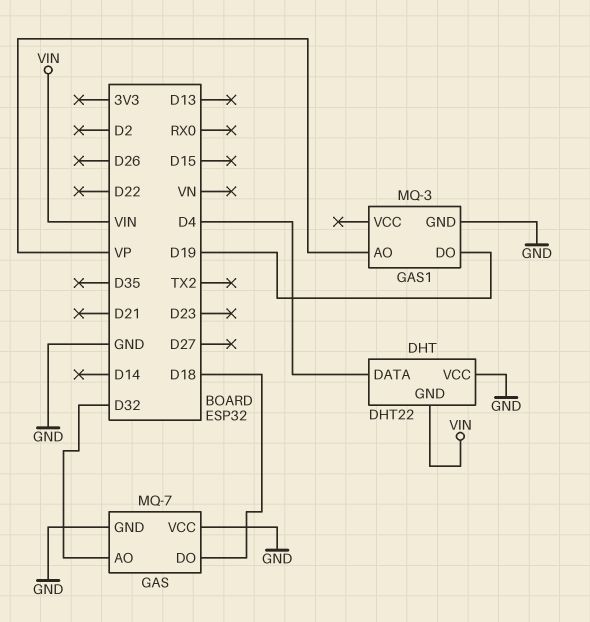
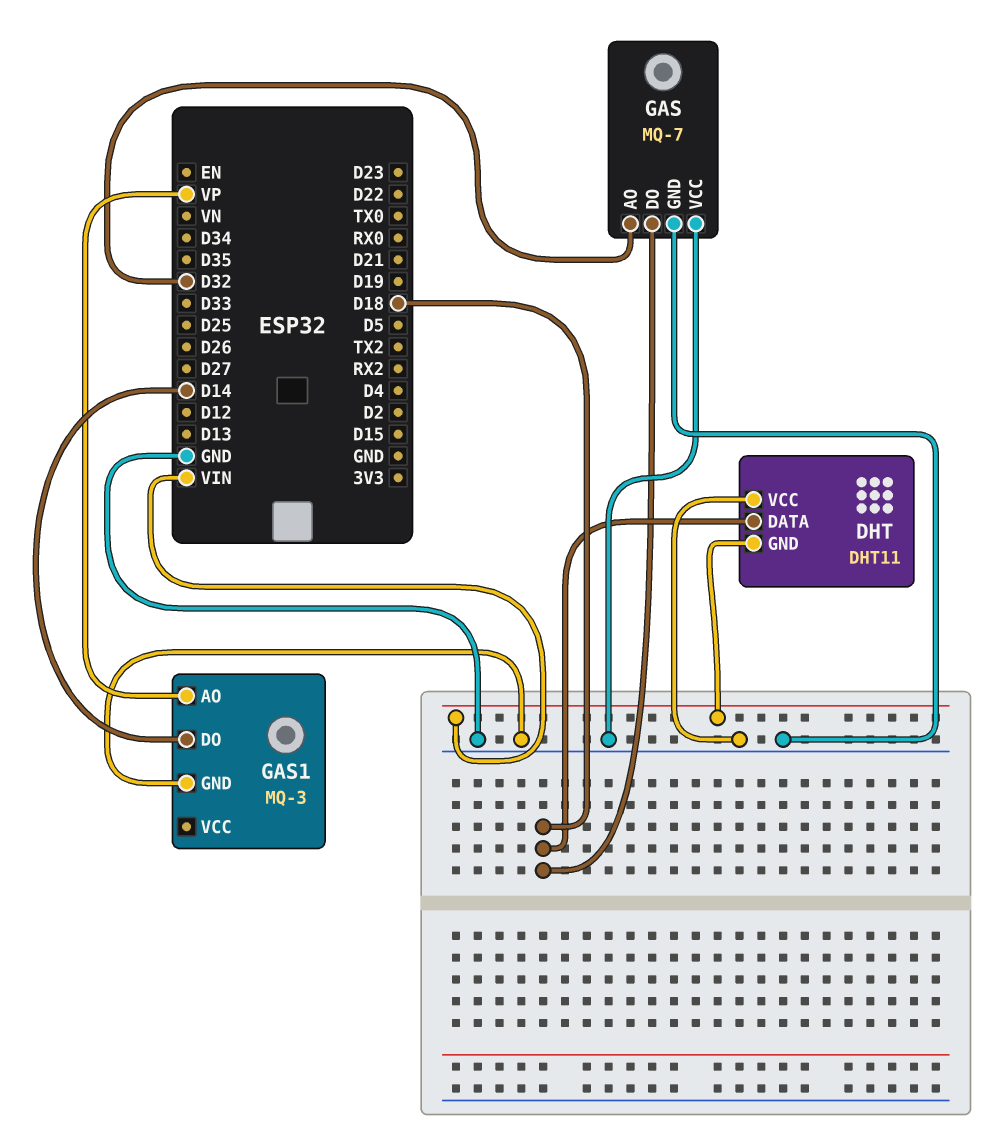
DHT: DHT22 -> DHT11
DHT pin DATA: D4 -> D18
GAS1 pin DO: D19 -> D14

